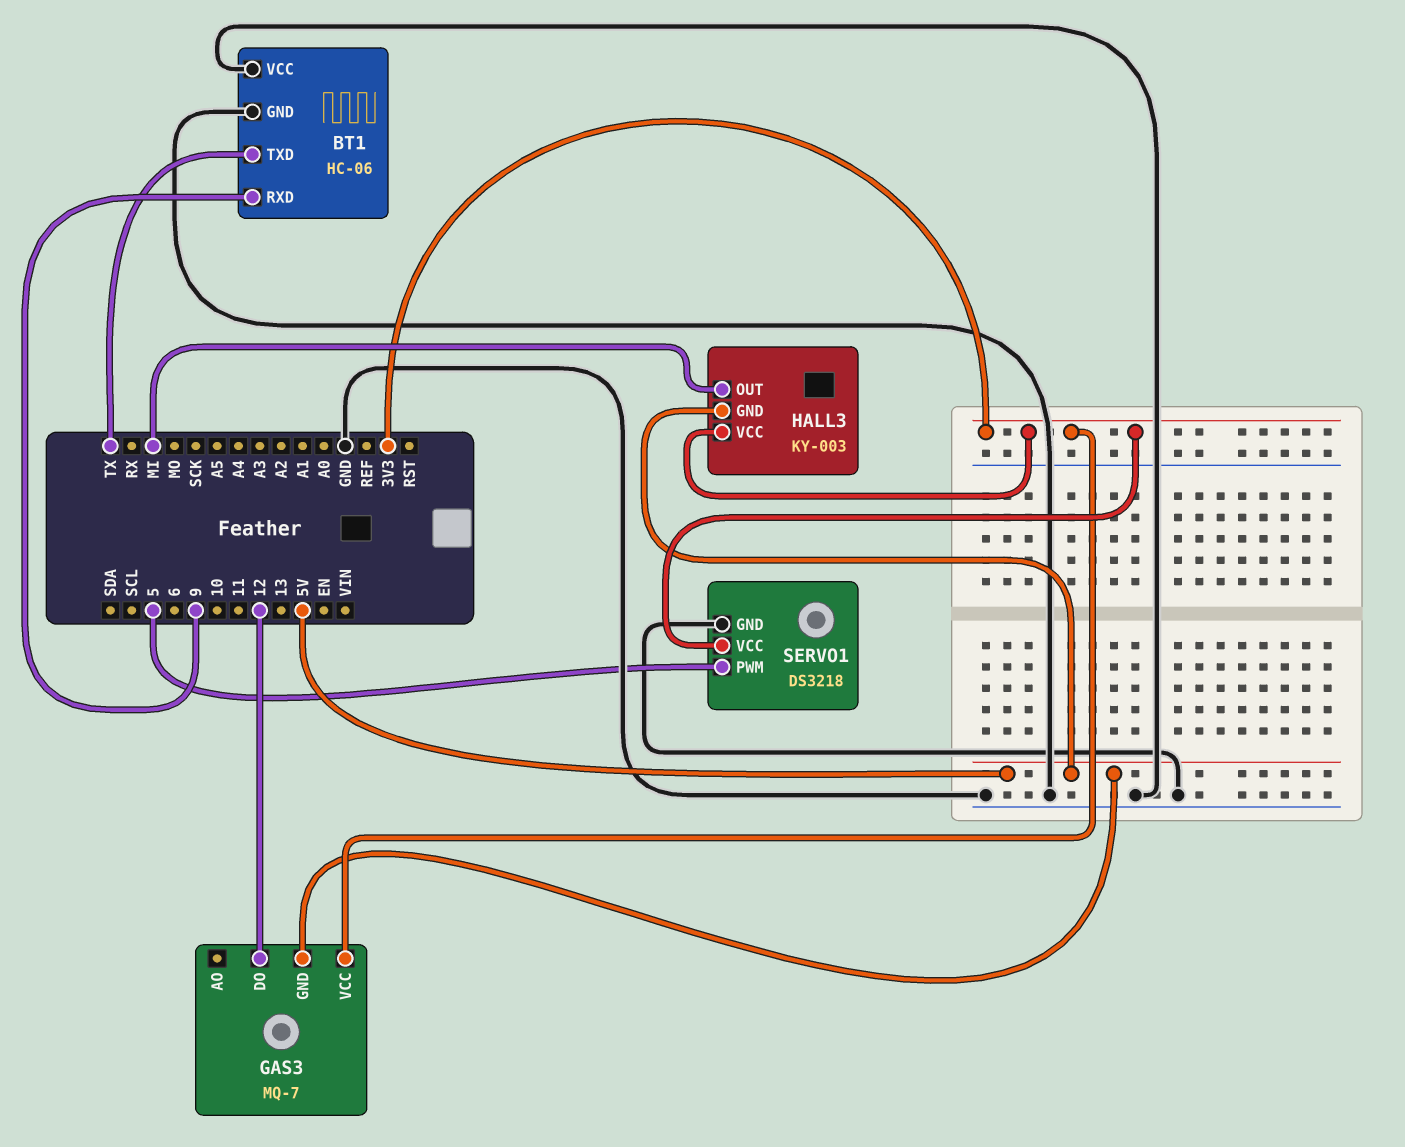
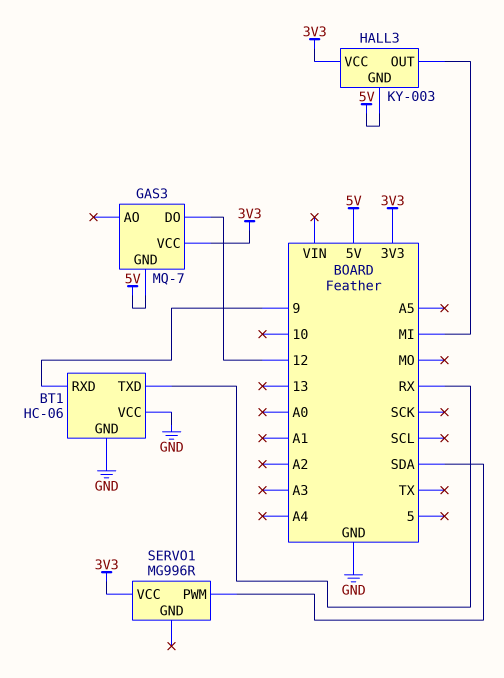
BT1 pin TXD: TX -> RX
SERVO1: DS3218 -> MG996R
SERVO1 pin GND: GND -> none
SERVO1 pin PWM: 5 -> SDA

